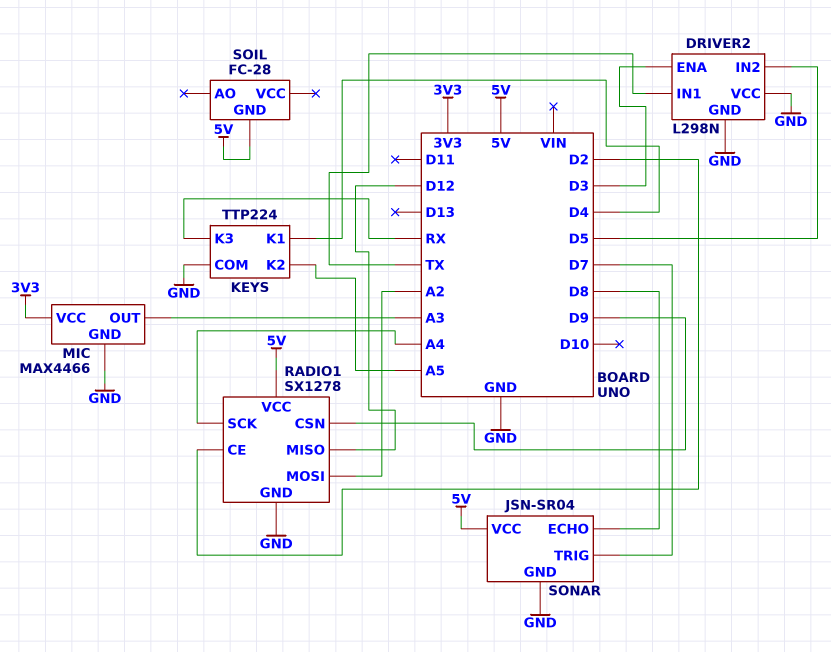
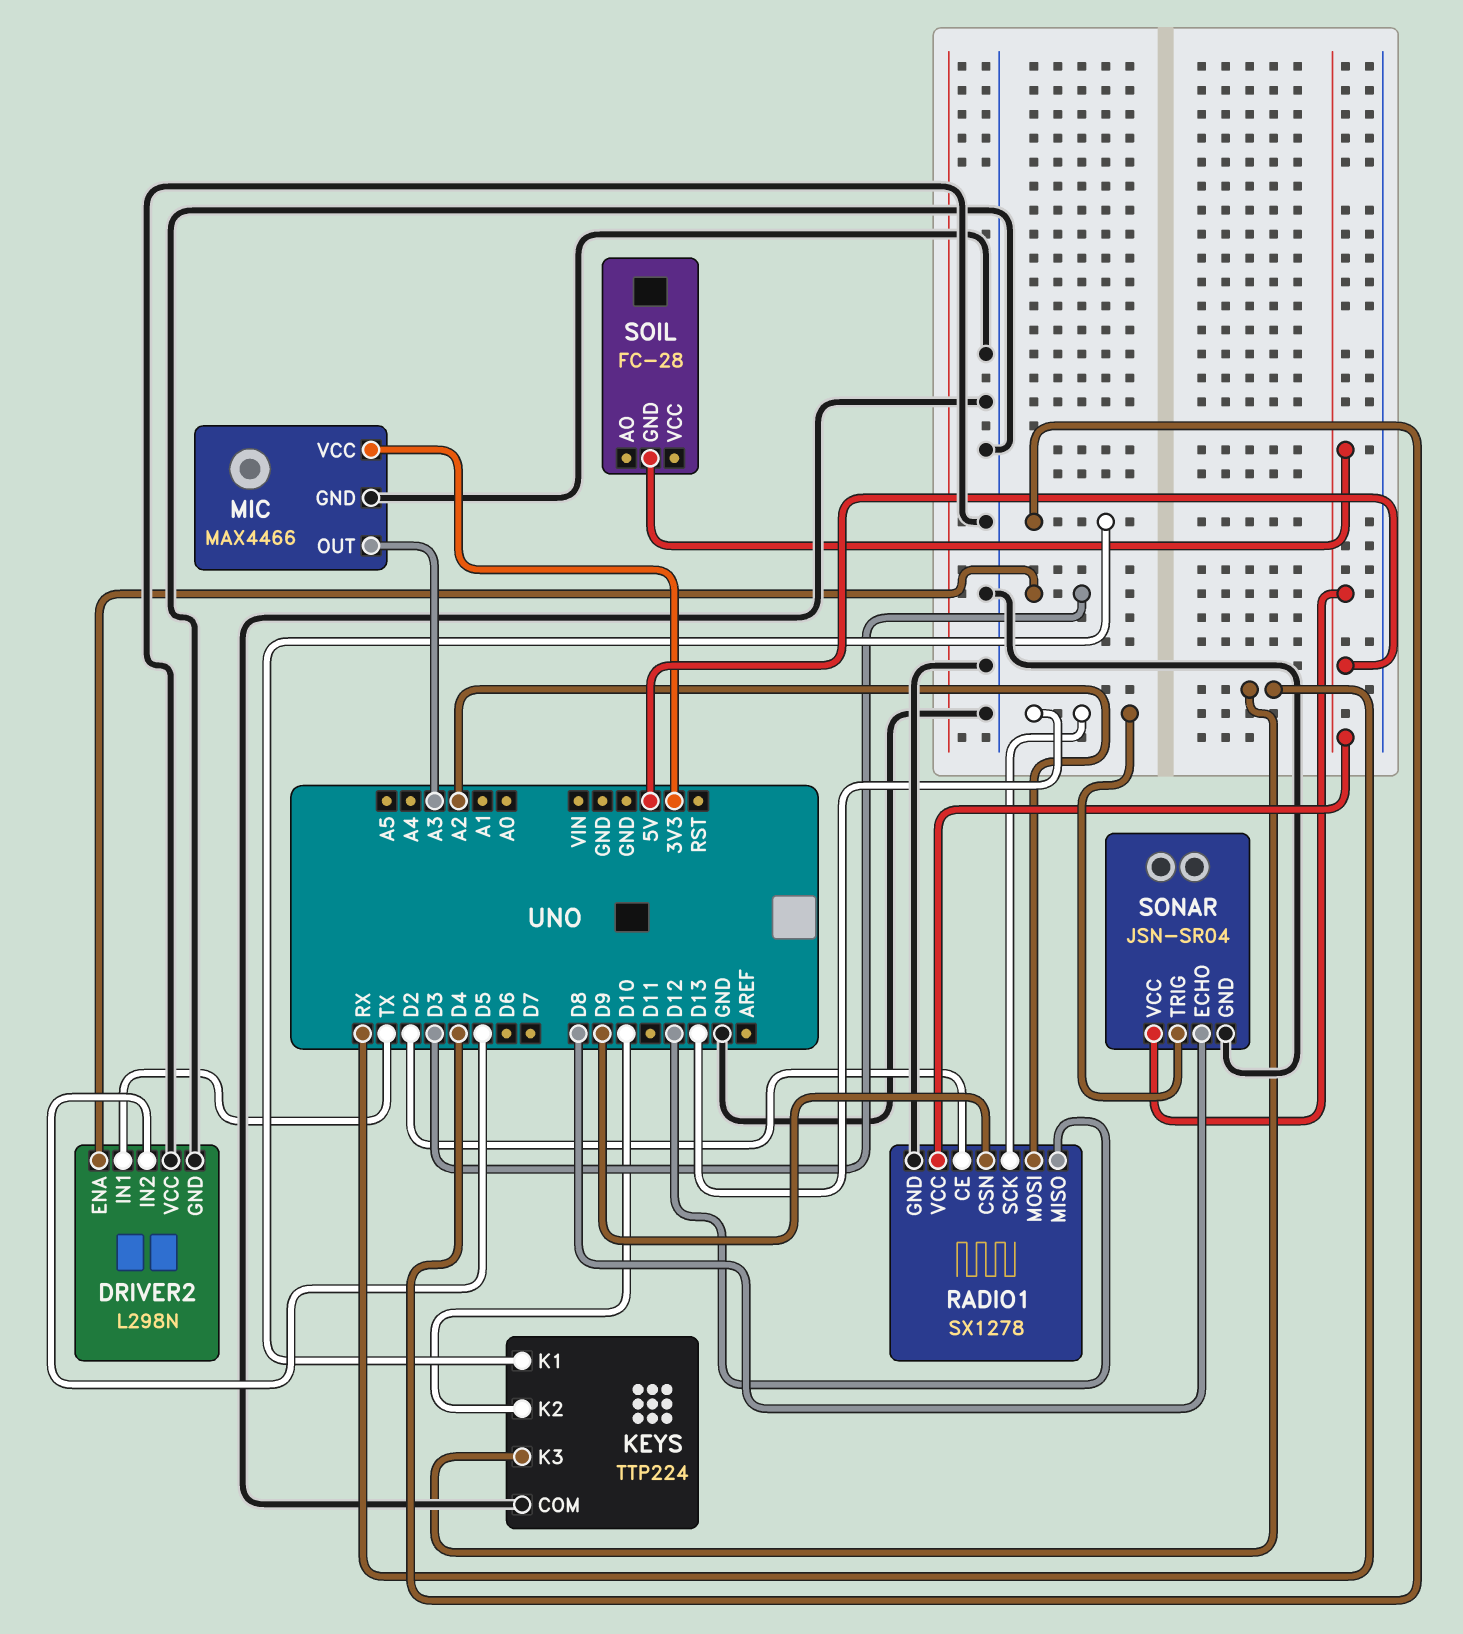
KEYS pin K2: A5 -> D10
RADIO1 pin SCK: A4 -> D13
SONAR pin TRIG: D7 -> D13

